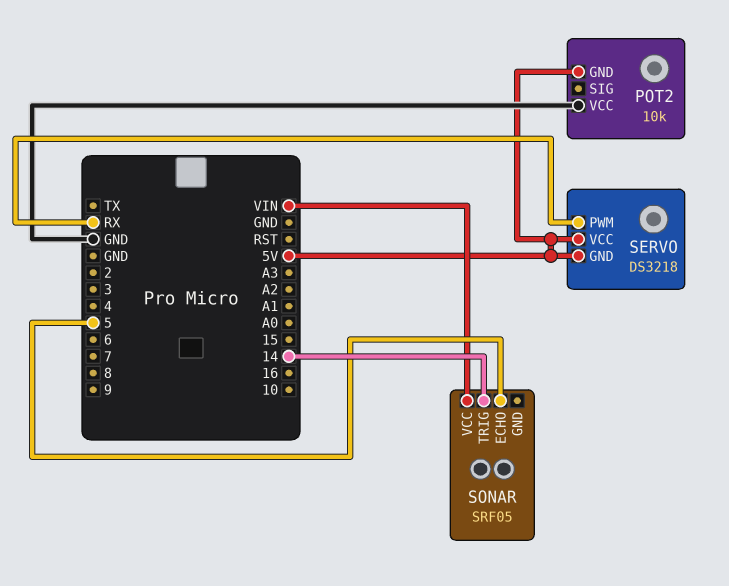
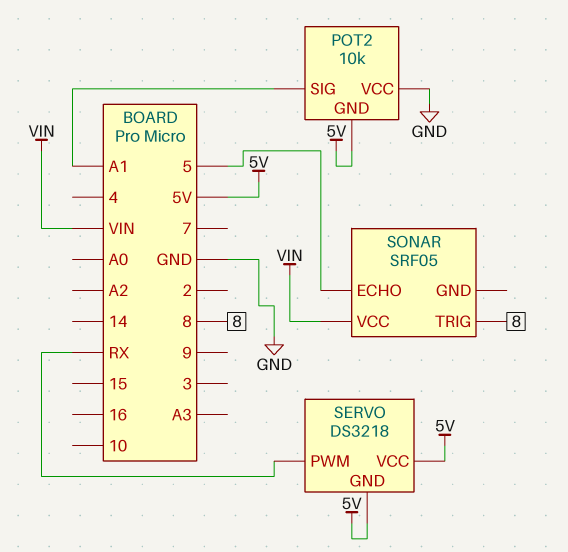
POT2 pin SIG: none -> A1
SONAR pin TRIG: 14 -> 8

